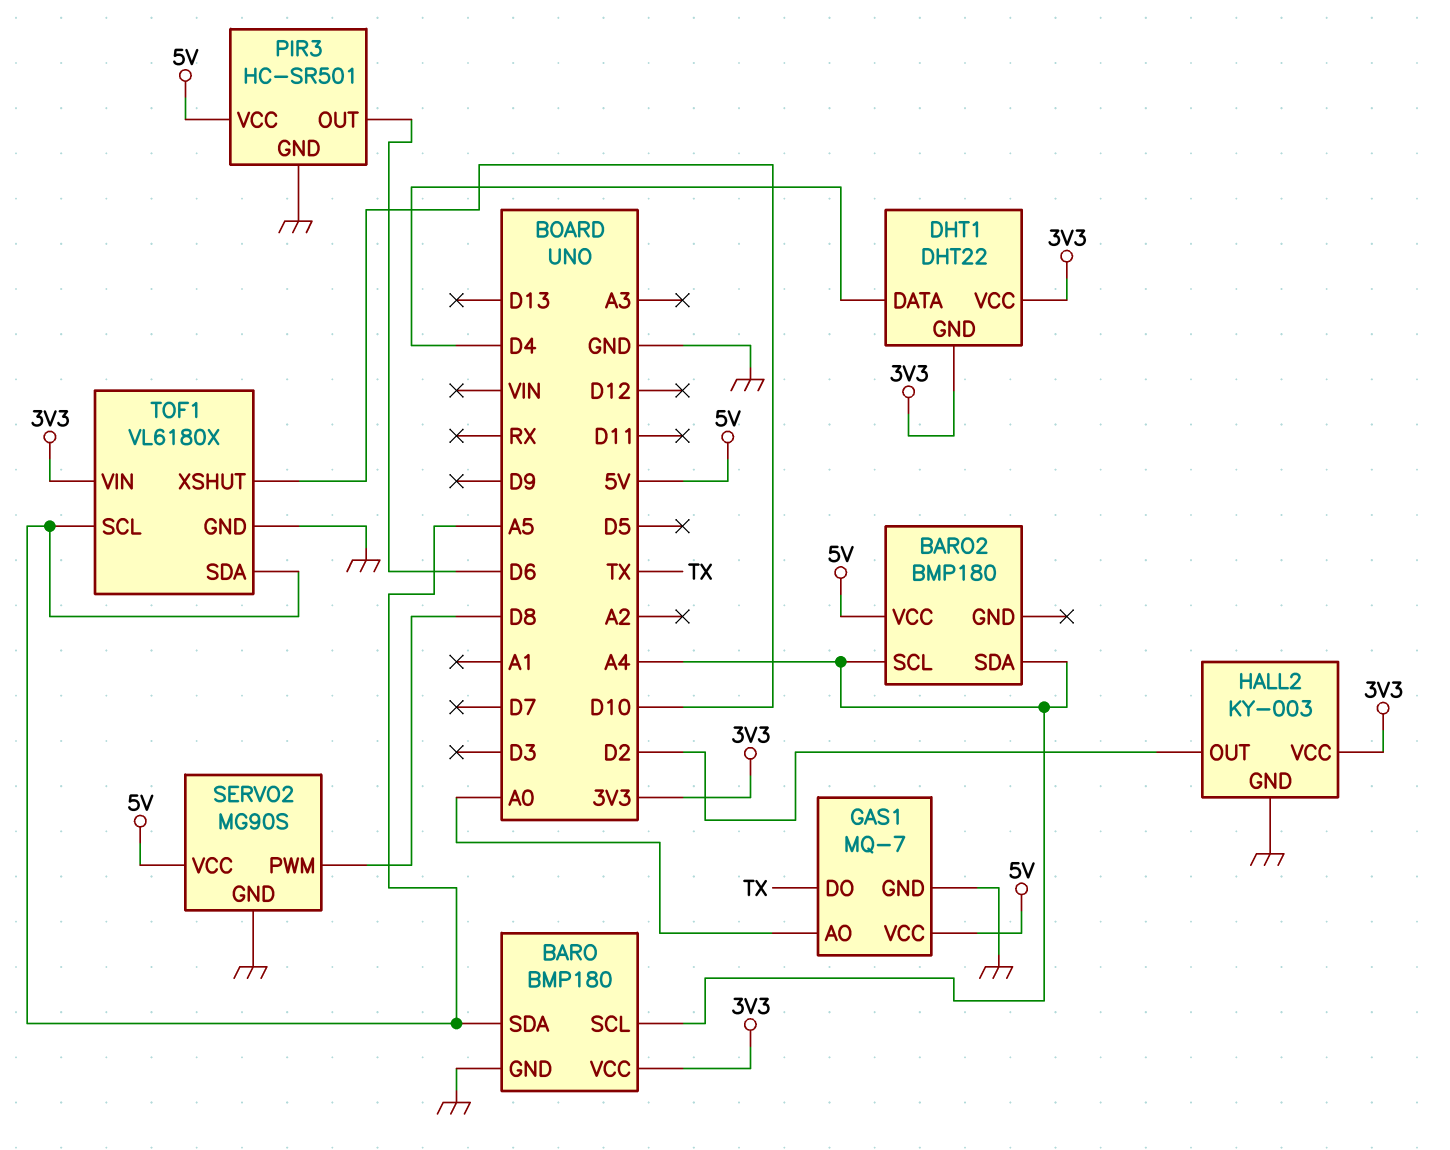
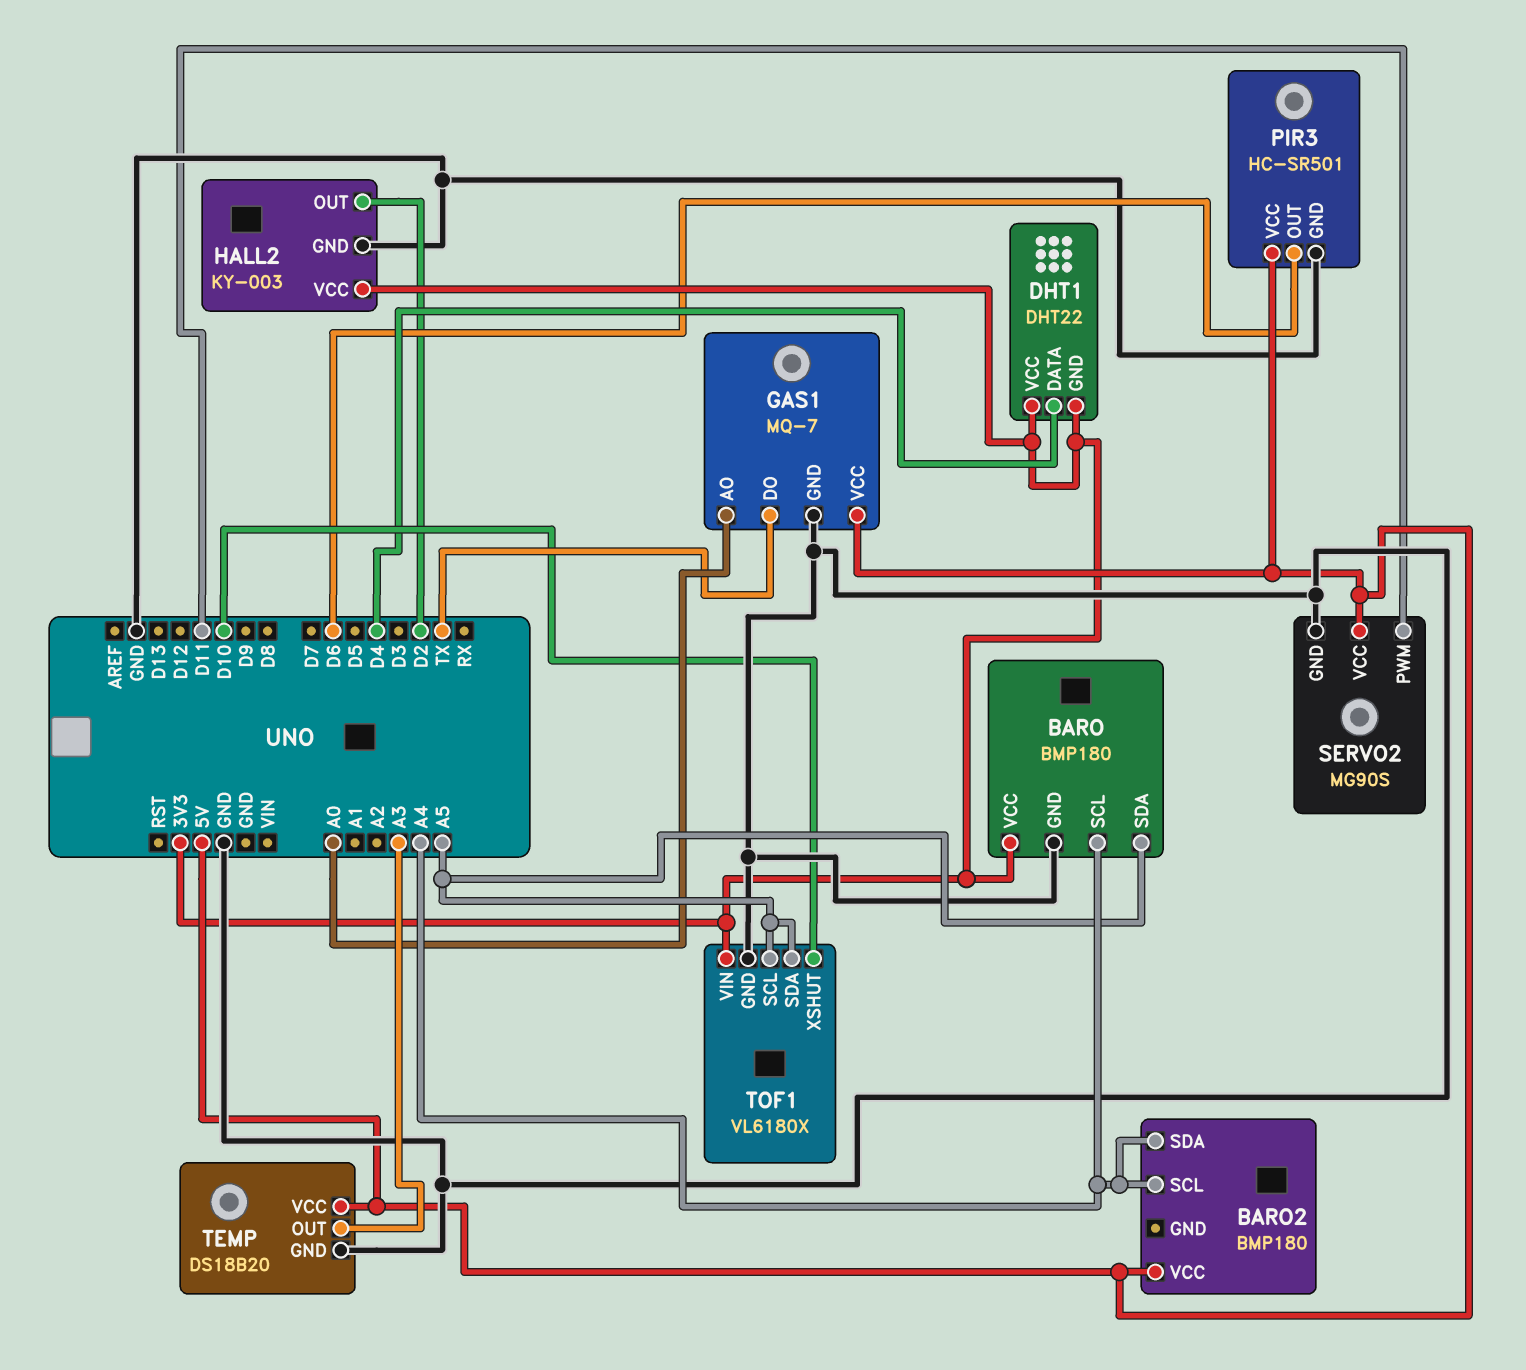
SERVO2 pin PWM: D8 -> D11
TEMP: none -> DS18B20
TEMP pin GND: none -> GND
TEMP pin OUT: none -> A3
TEMP pin VCC: none -> 5V

